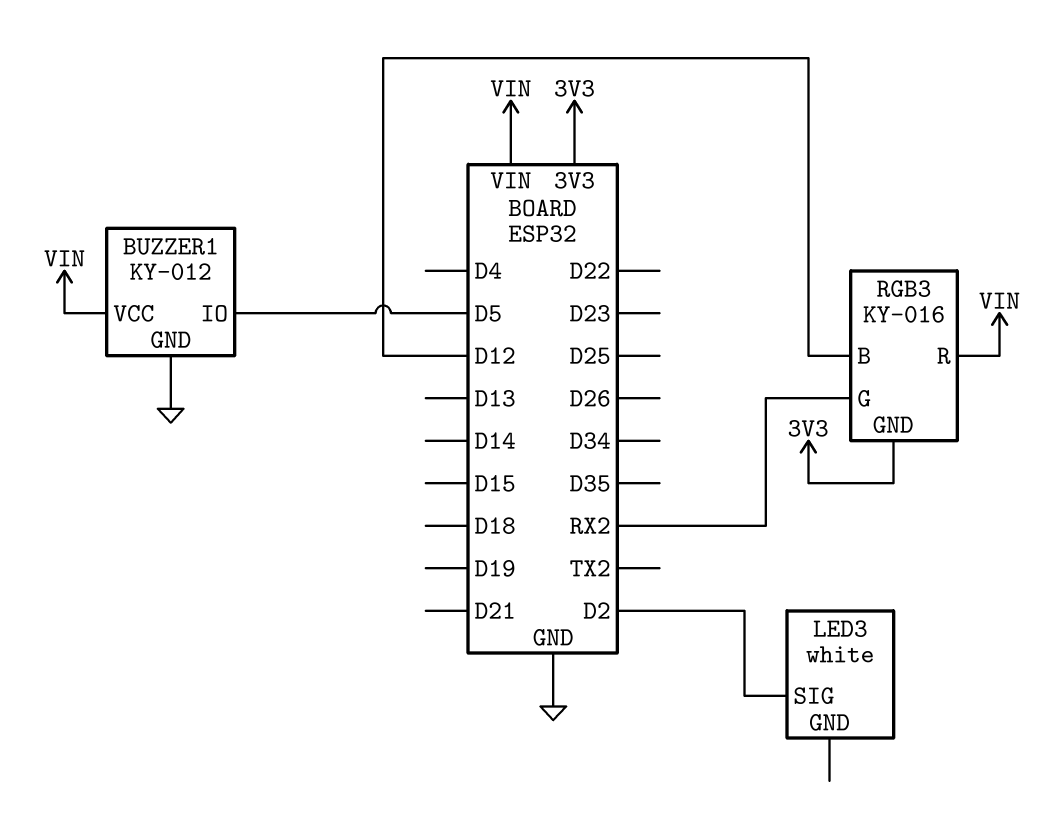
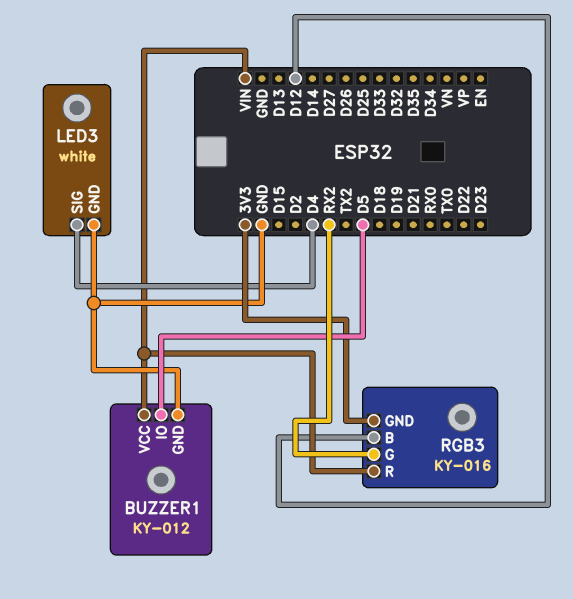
LED3 pin GND: none -> GND
LED3 pin SIG: D2 -> D4

